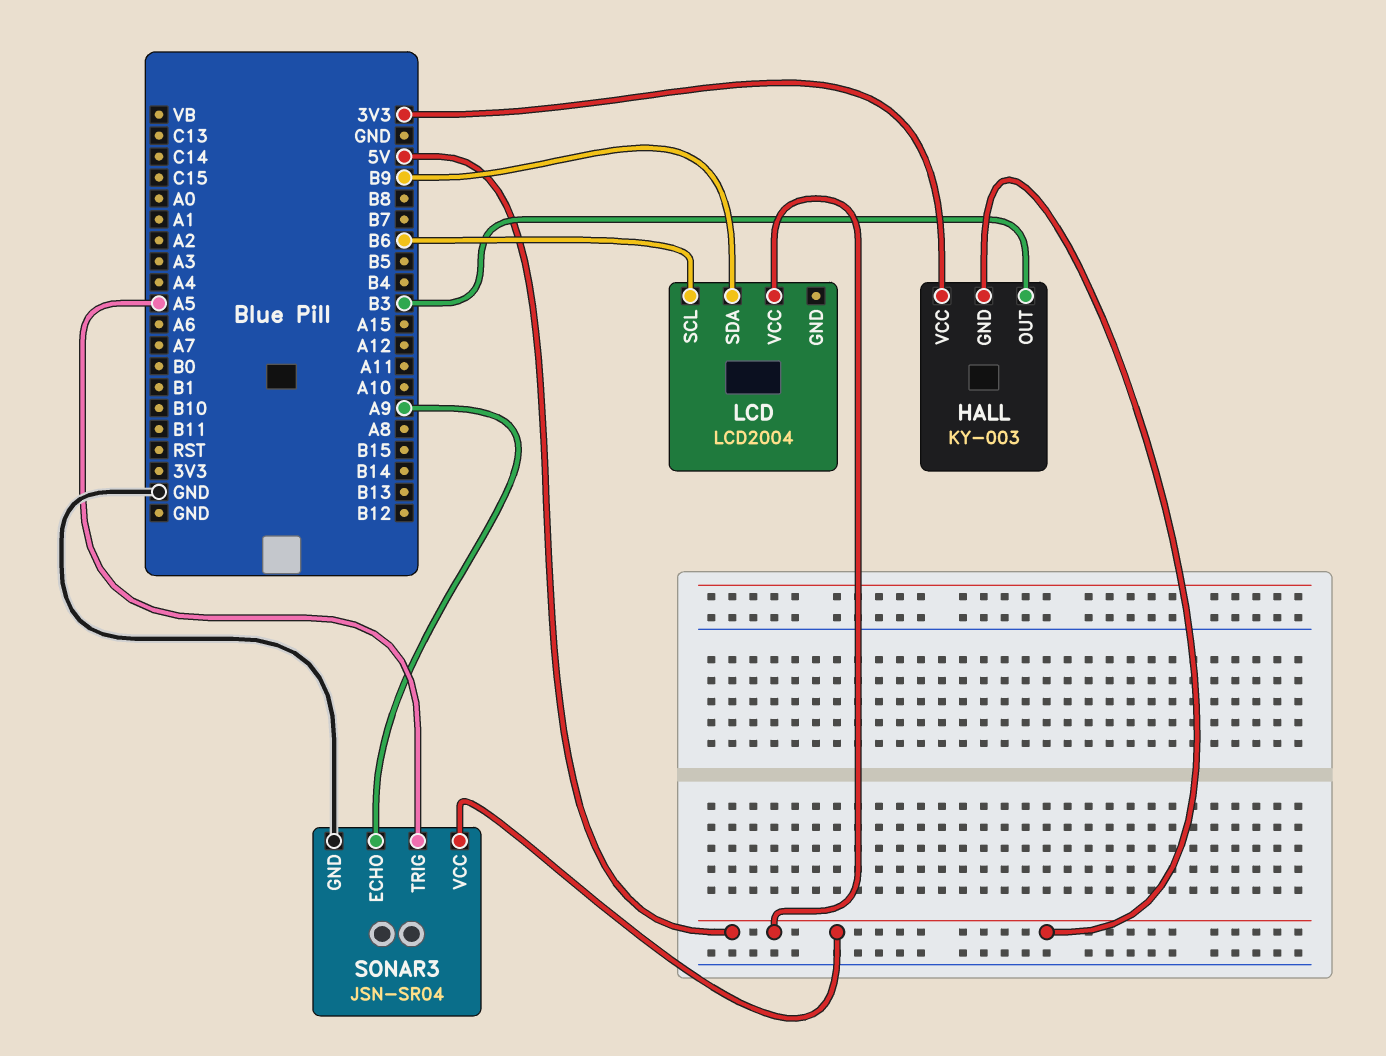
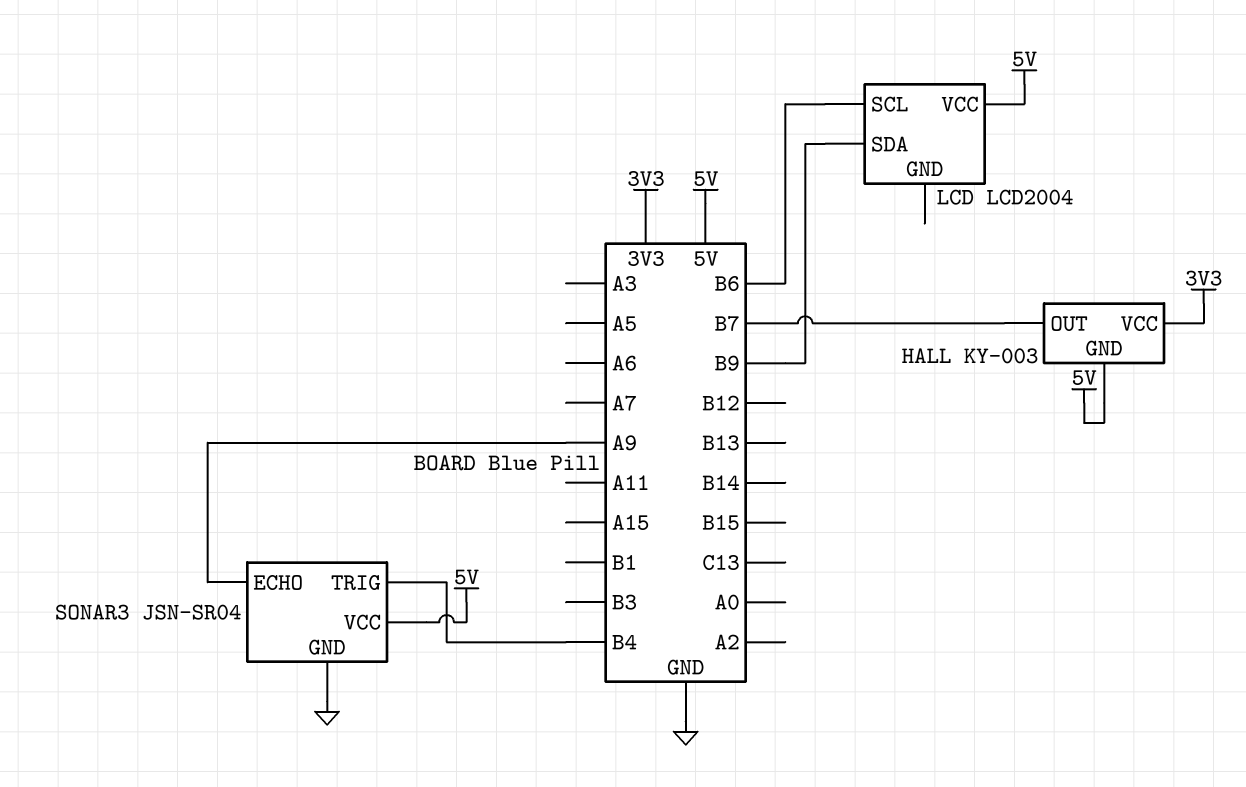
HALL pin OUT: B3 -> B7
SONAR3 pin TRIG: A5 -> B4

